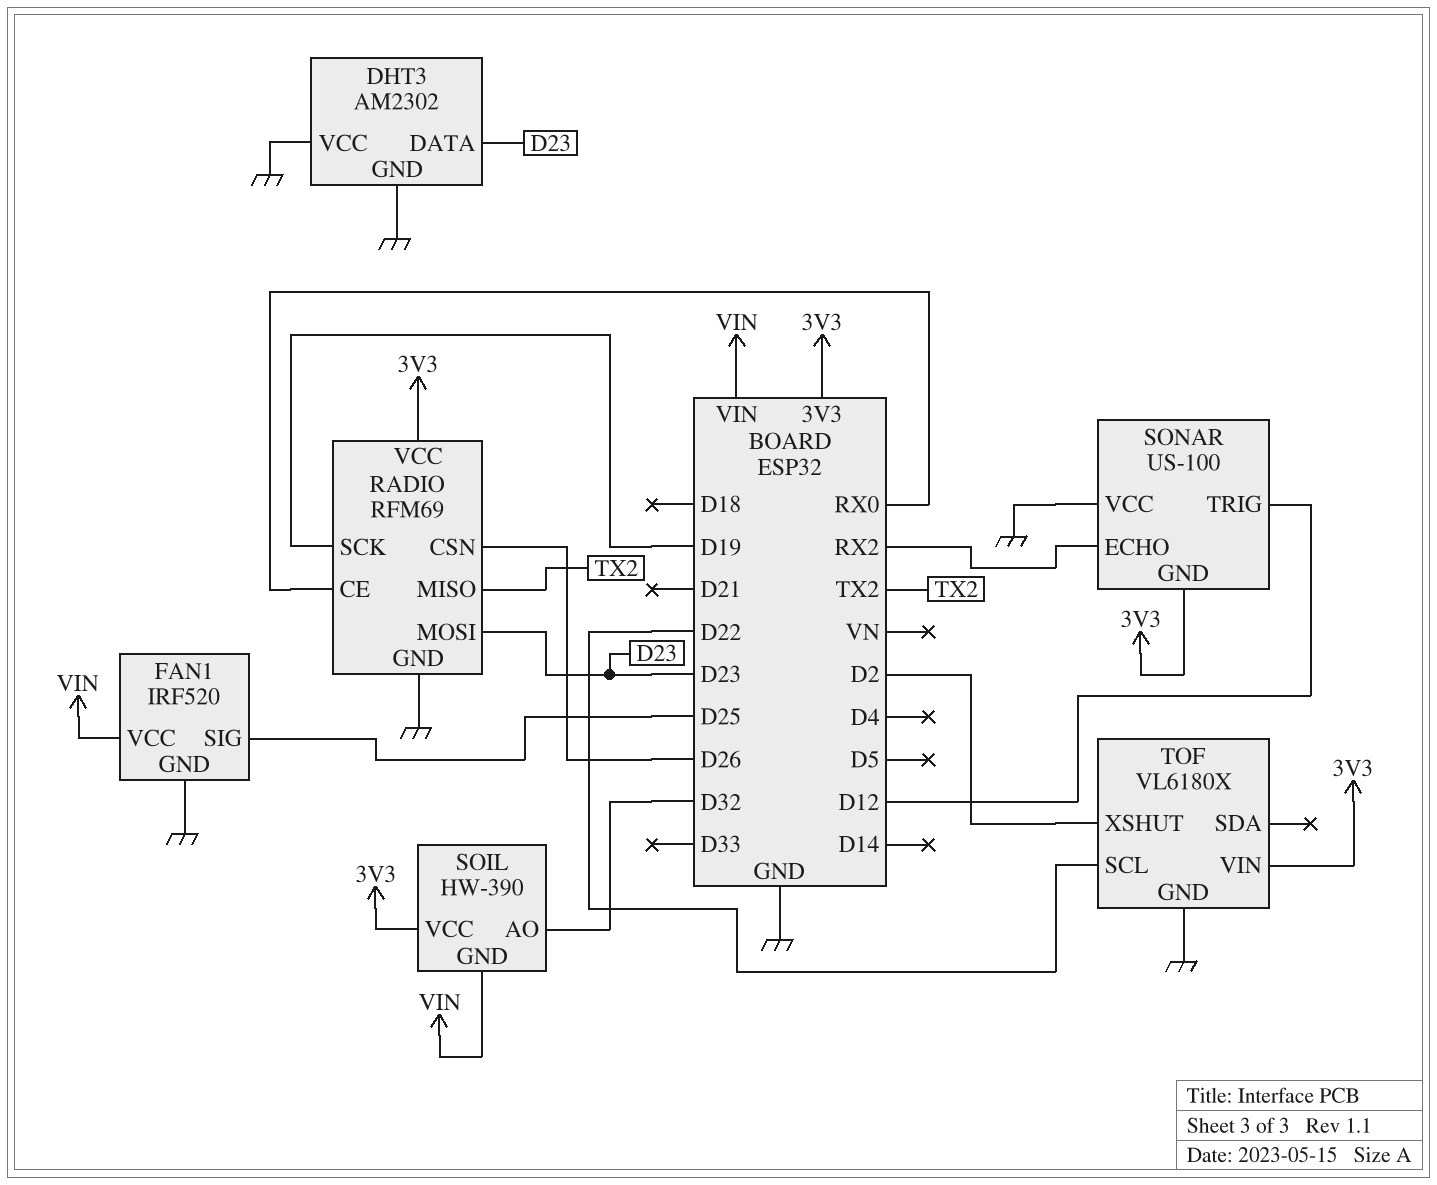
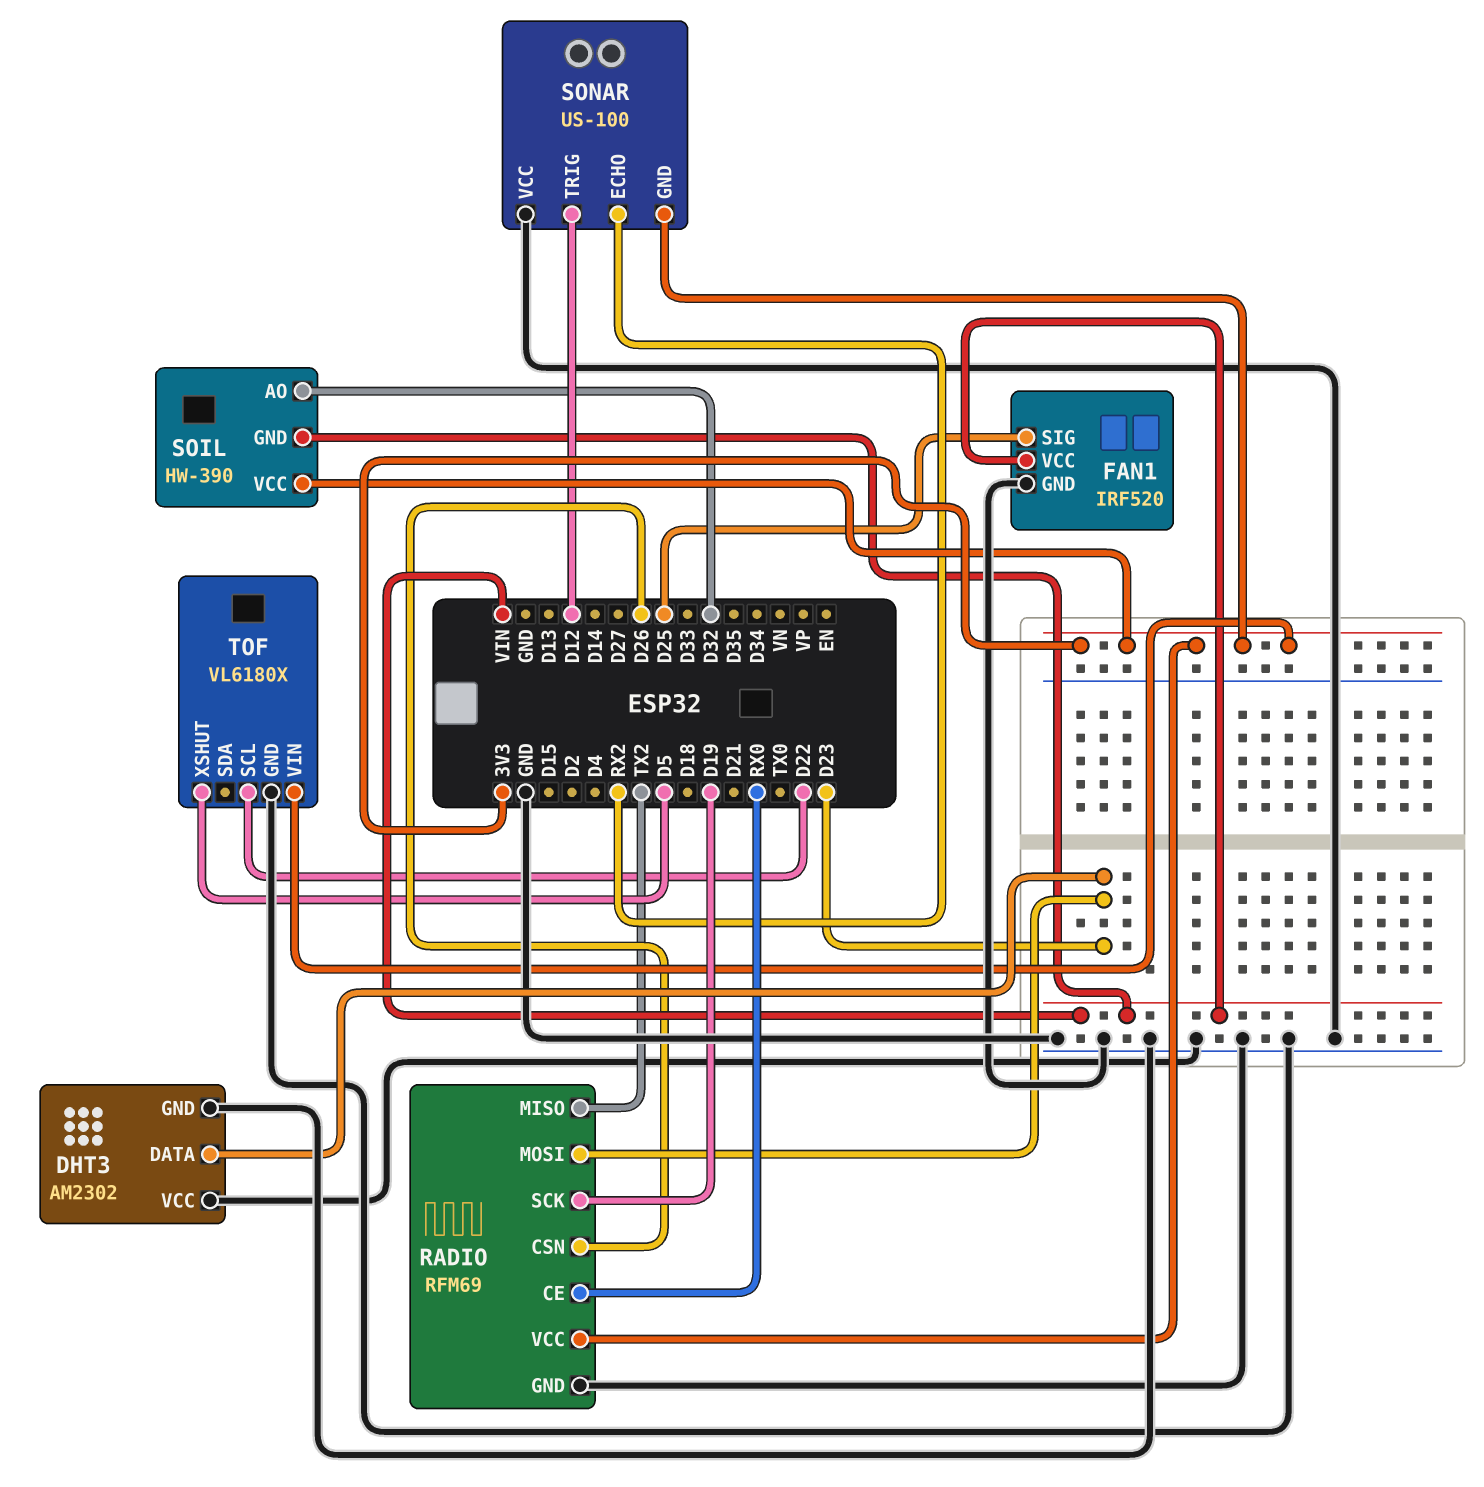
TOF pin XSHUT: D2 -> D5

